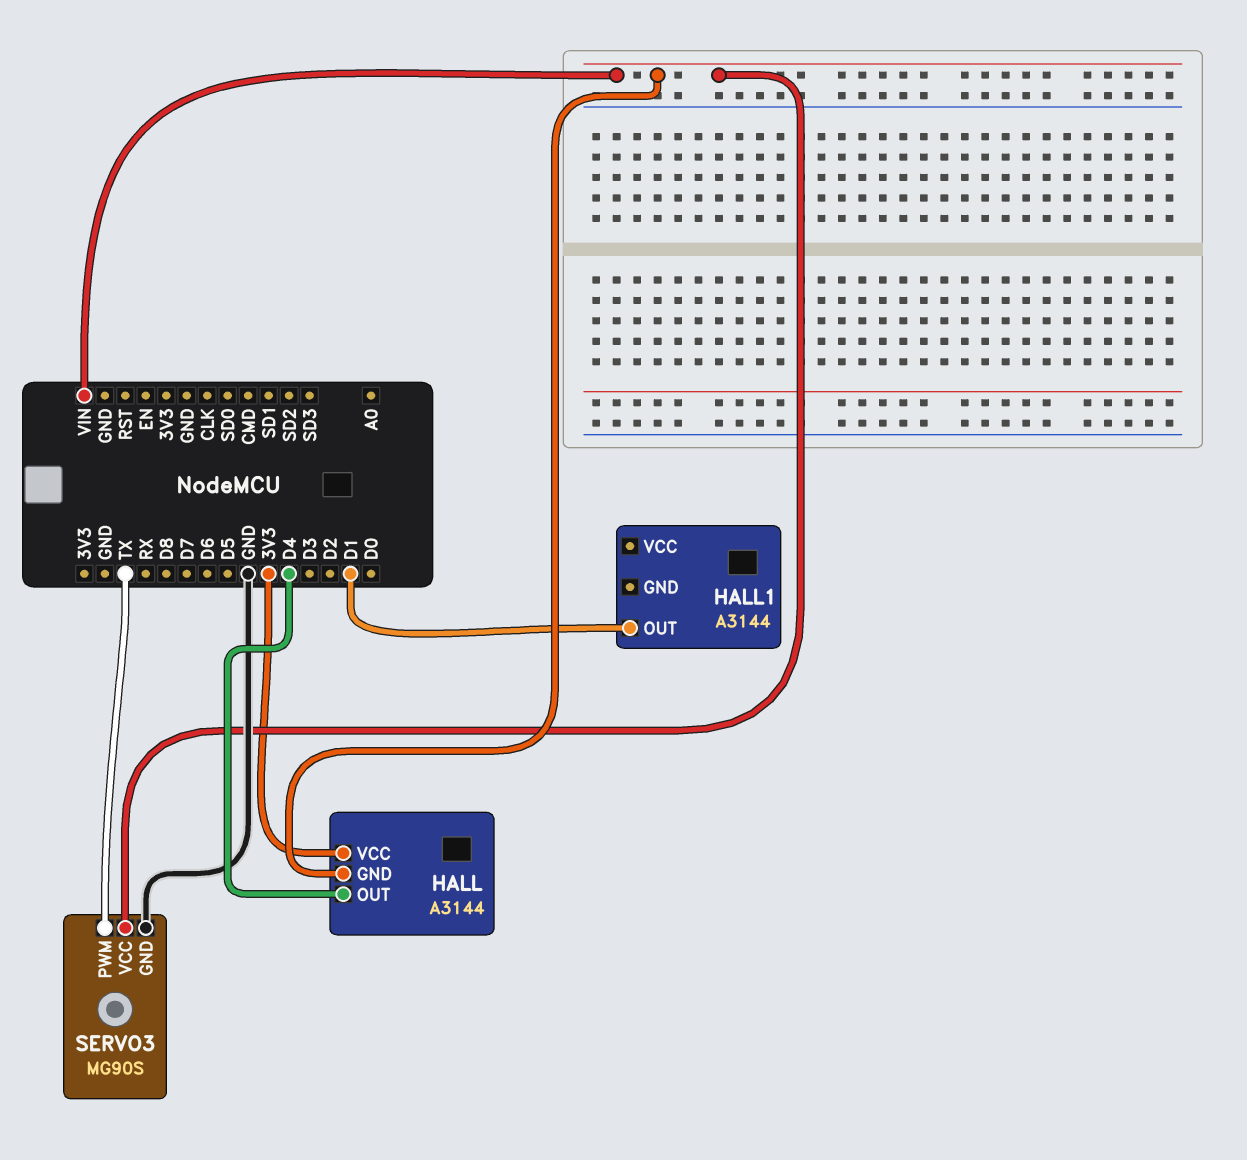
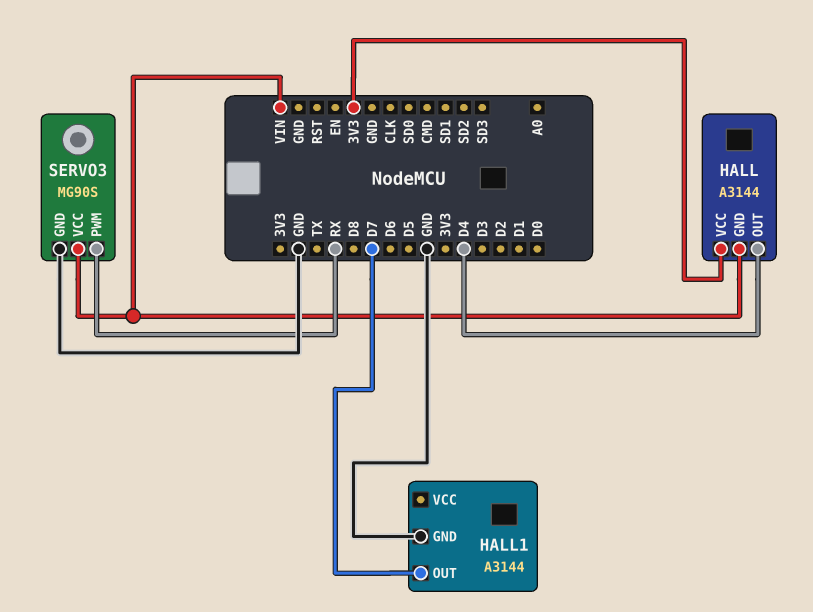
HALL1 pin GND: none -> GND
HALL1 pin OUT: D1 -> D7
SERVO3 pin PWM: TX -> RX

